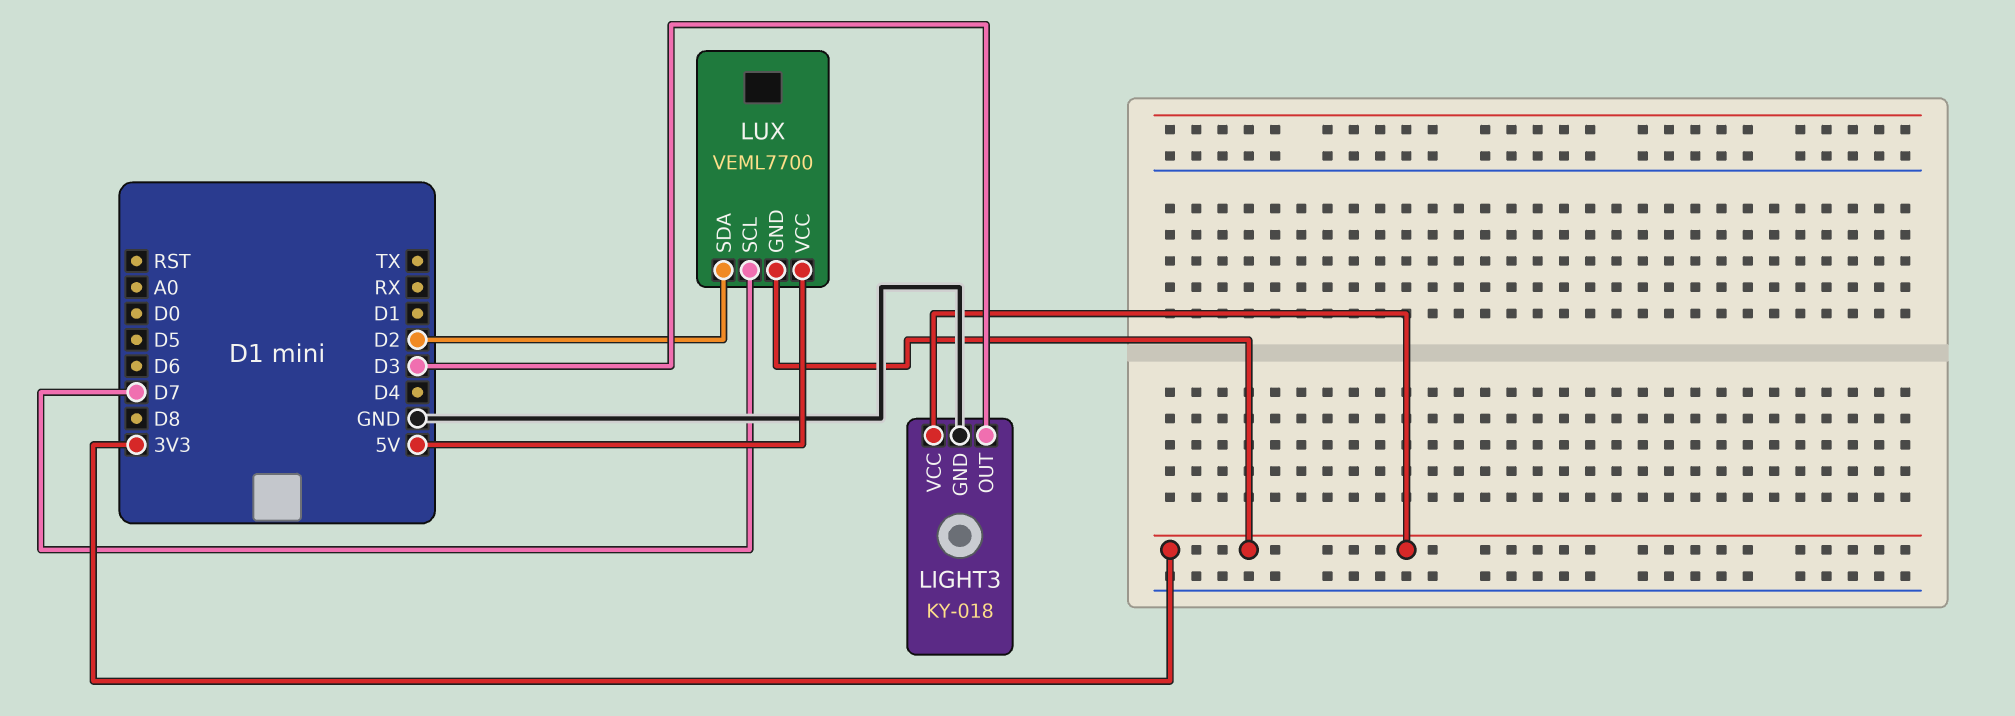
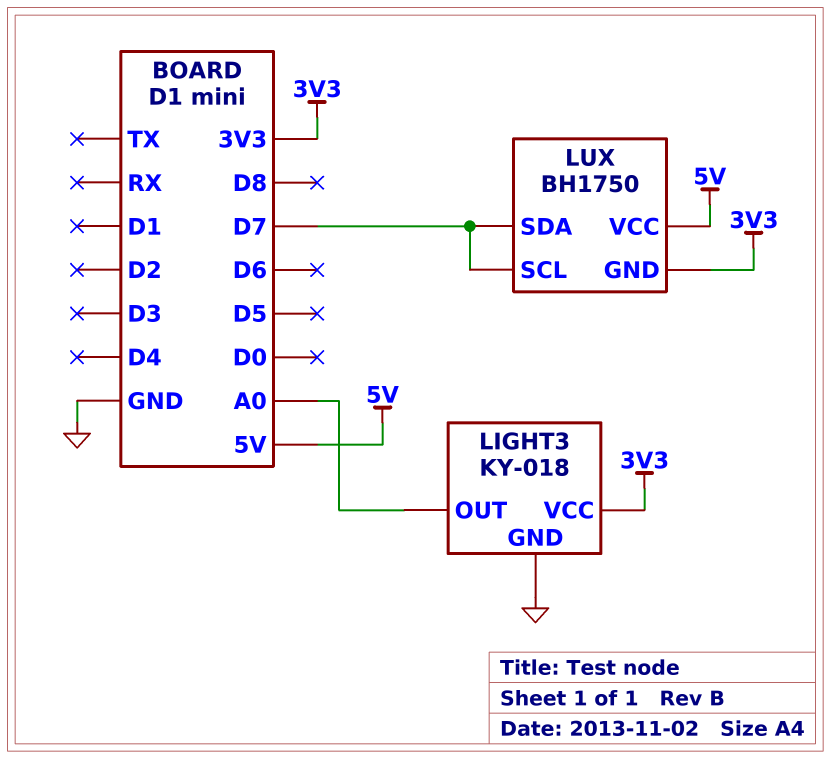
LIGHT3 pin OUT: D3 -> A0
LUX: VEML7700 -> BH1750
LUX pin SDA: D2 -> D7

